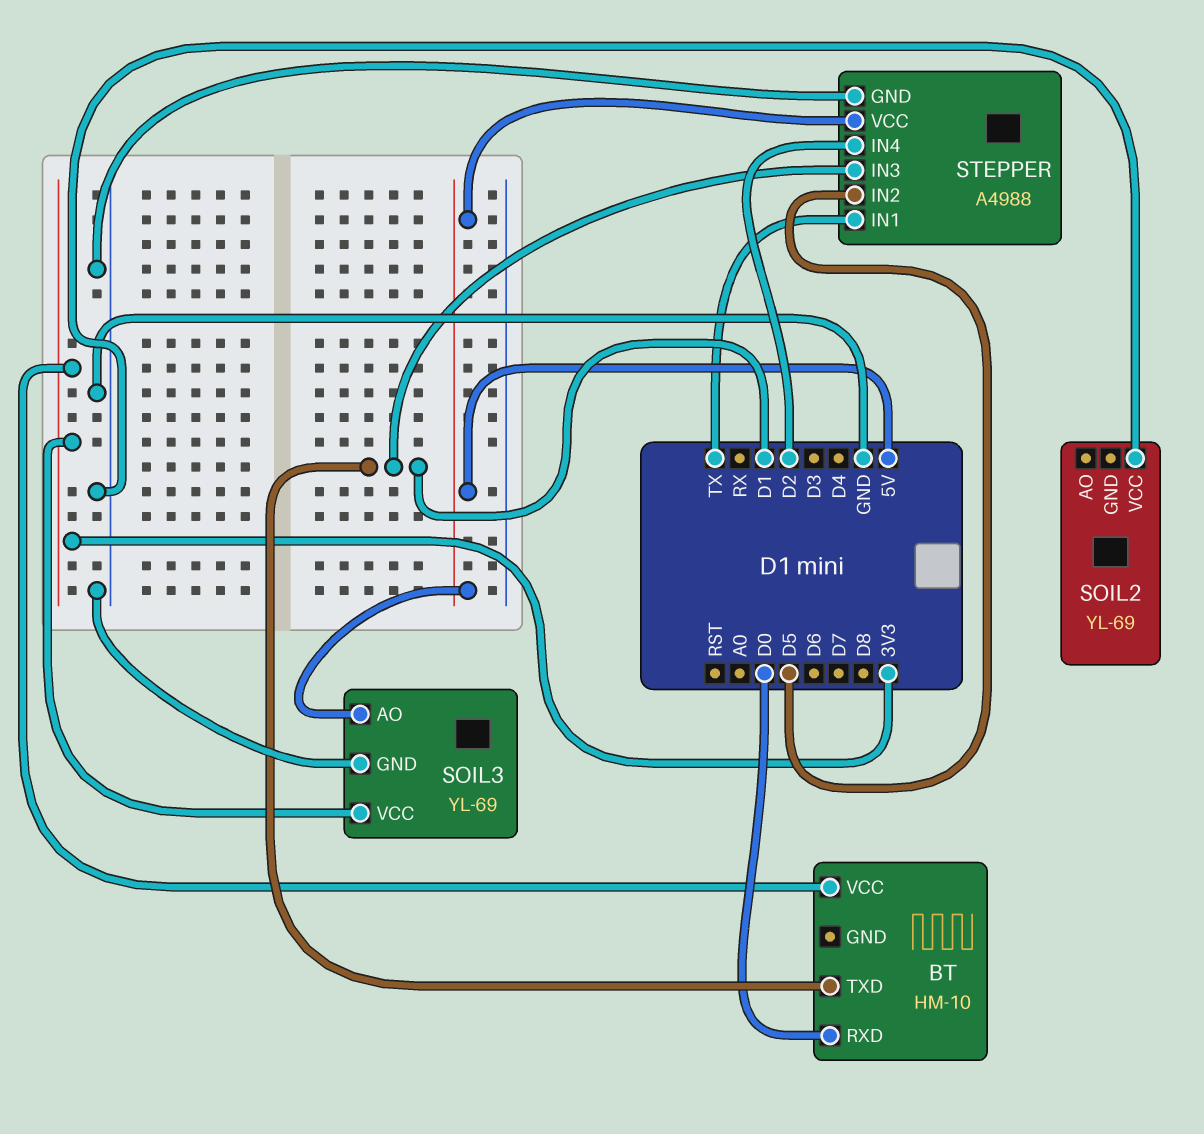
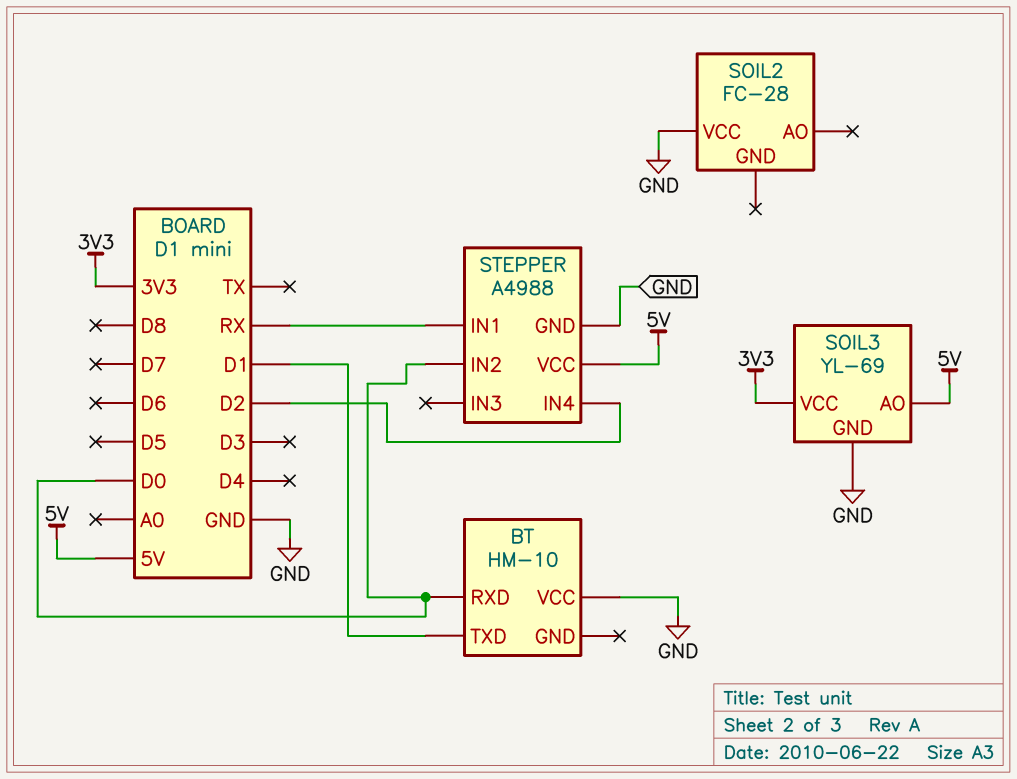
BT pin VCC: 3V3 -> GND
SOIL2: YL-69 -> FC-28
STEPPER pin IN1: TX -> RX
STEPPER pin IN2: D5 -> D0
STEPPER pin IN3: D1 -> none

